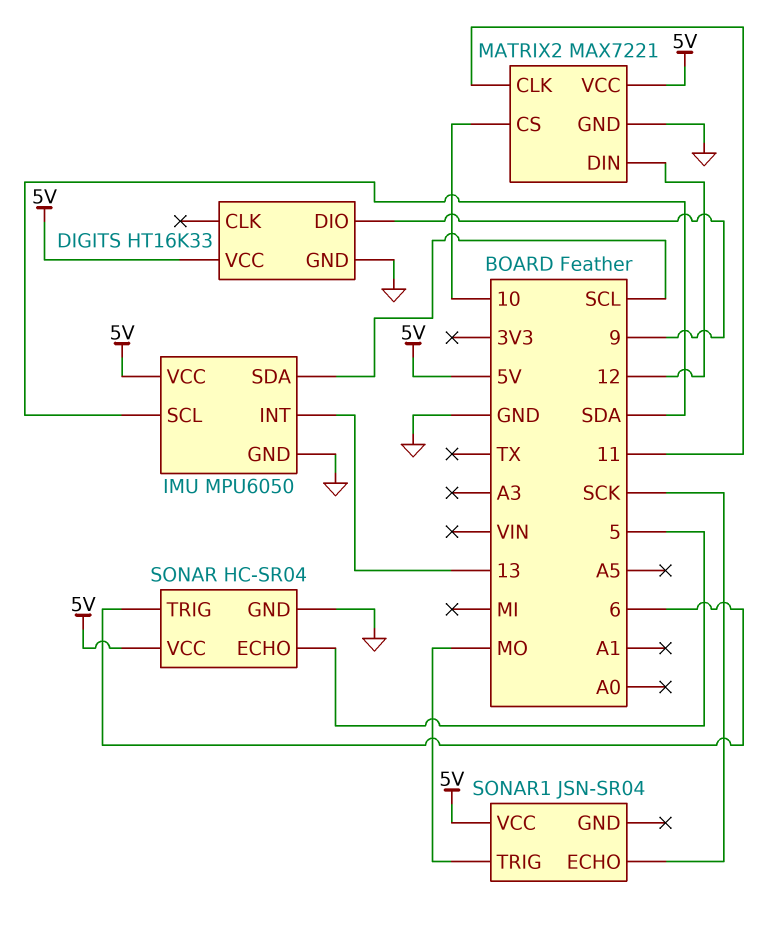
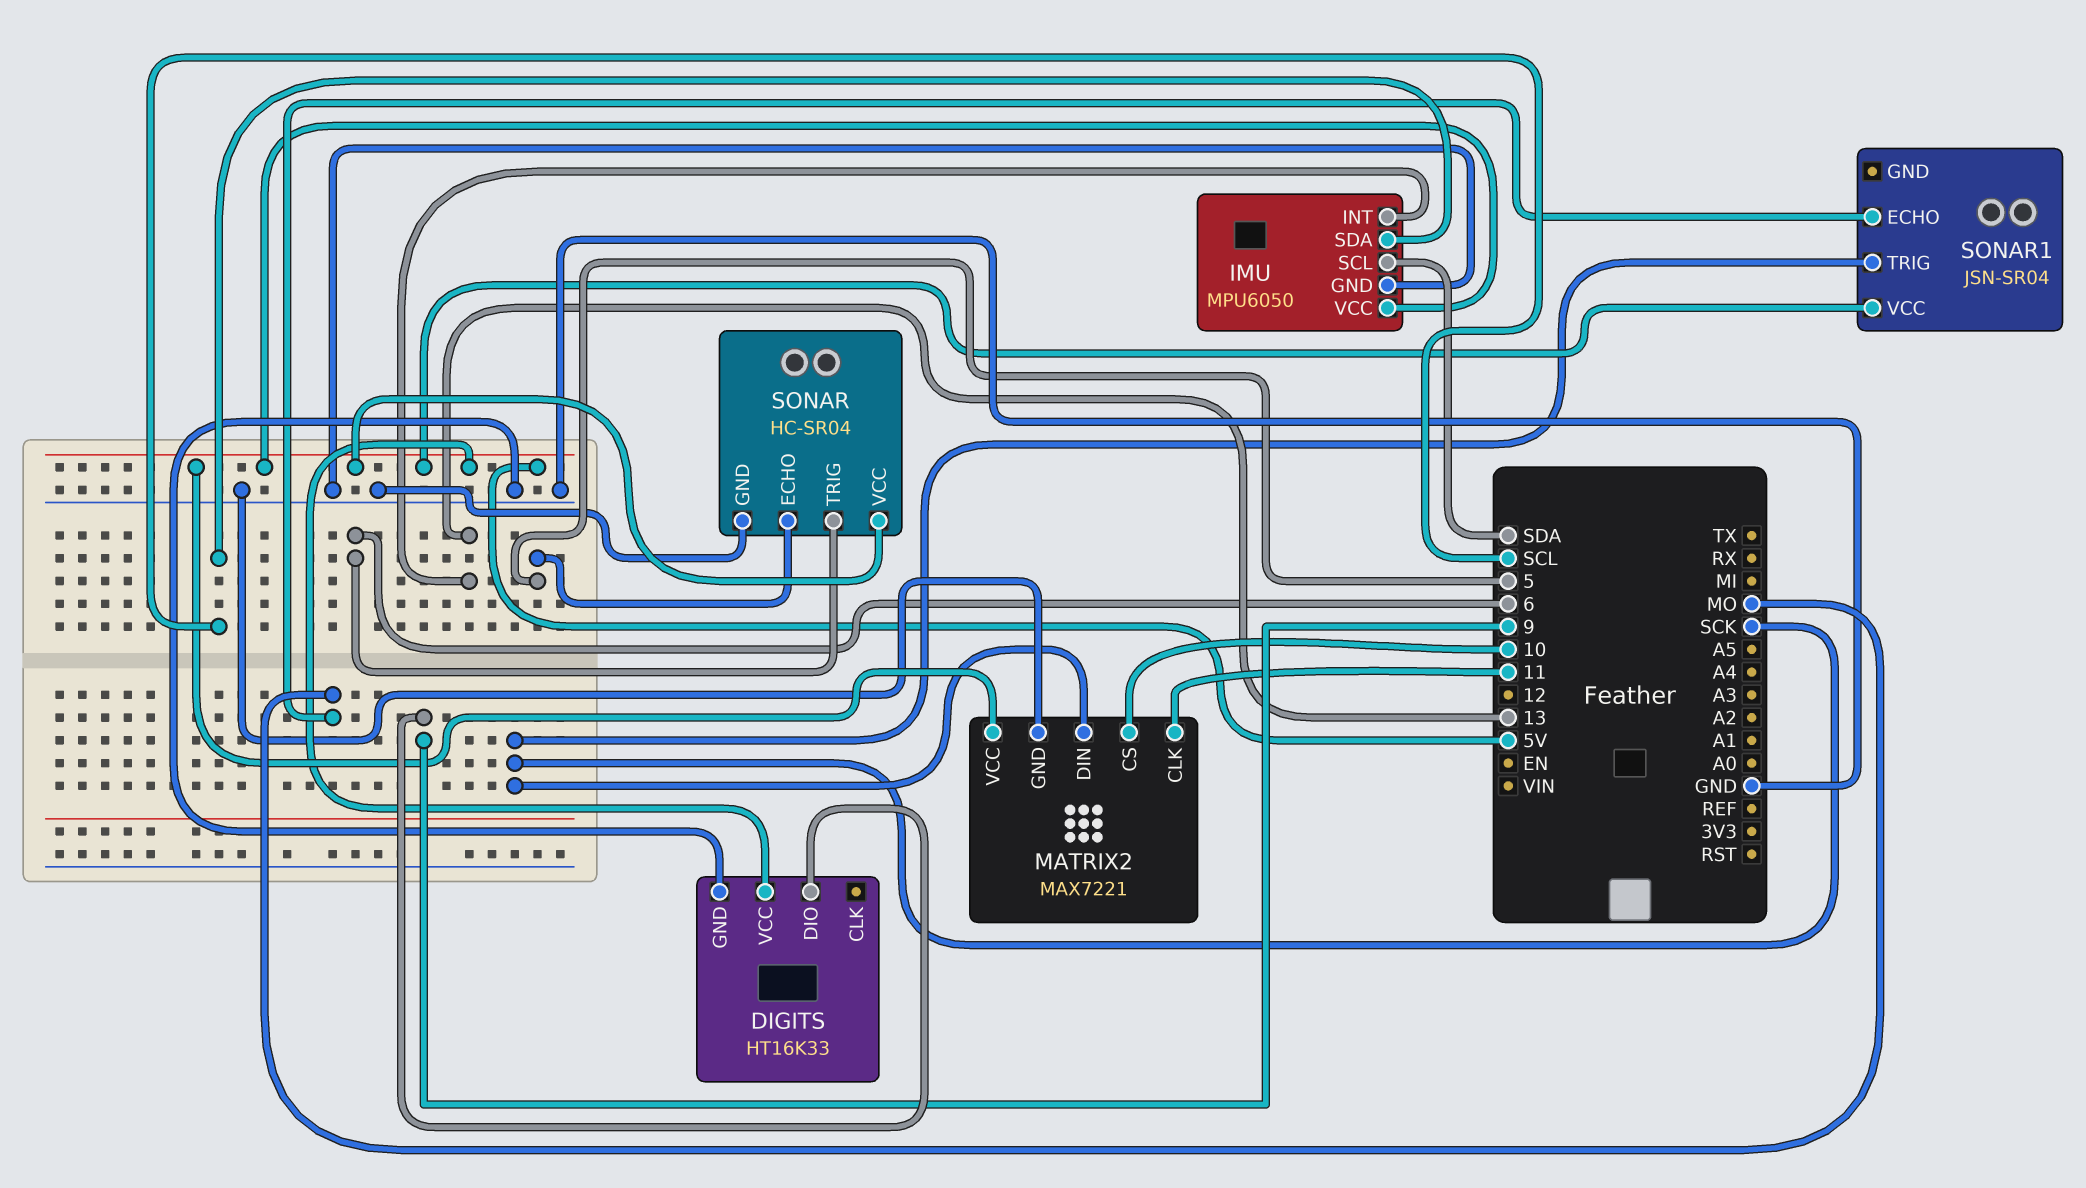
MATRIX2 pin DIN: 12 -> SCK
SONAR1 pin ECHO: SCK -> MO
SONAR1 pin TRIG: MO -> SCK

